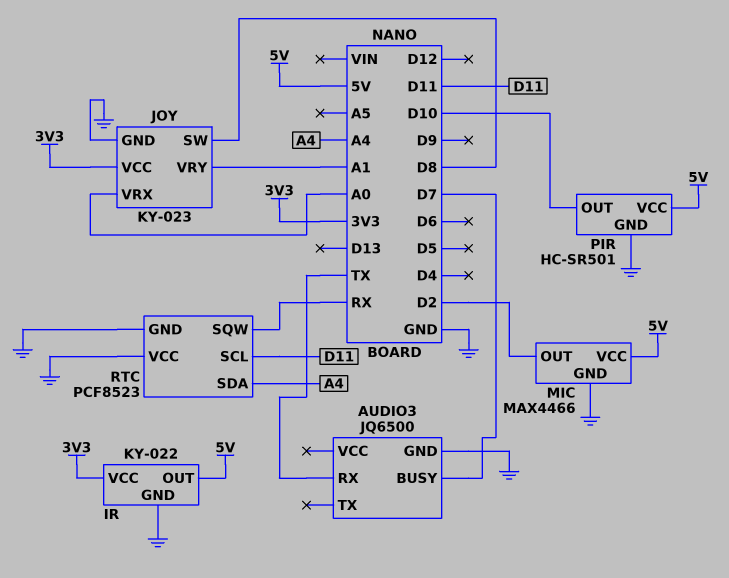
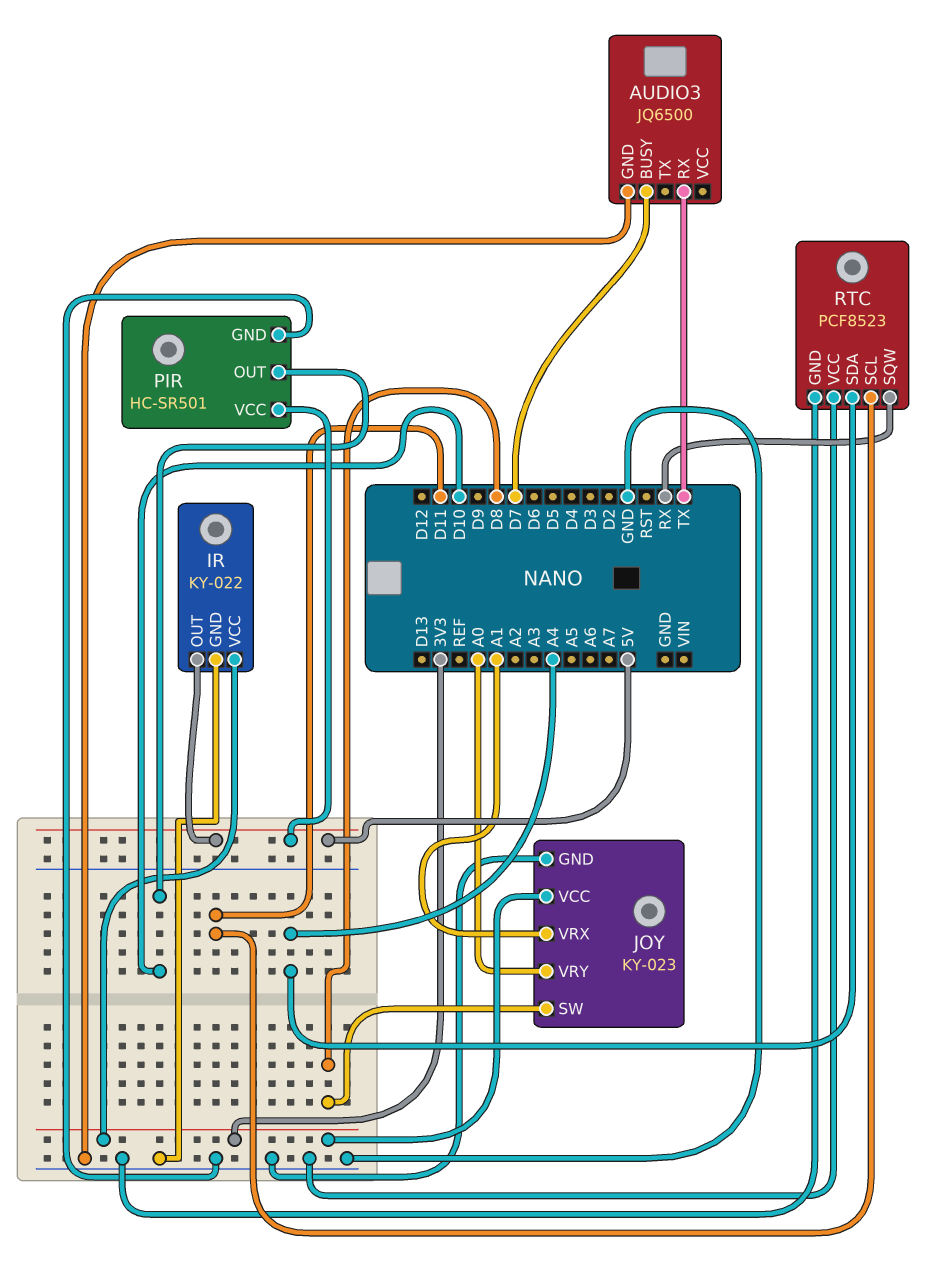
JOY pin VRX: A0 -> A1
JOY pin VRY: A1 -> A0
MIC: MAX4466 -> none
MIC pin GND: GND -> none
MIC pin OUT: D2 -> none
MIC pin VCC: 5V -> none

